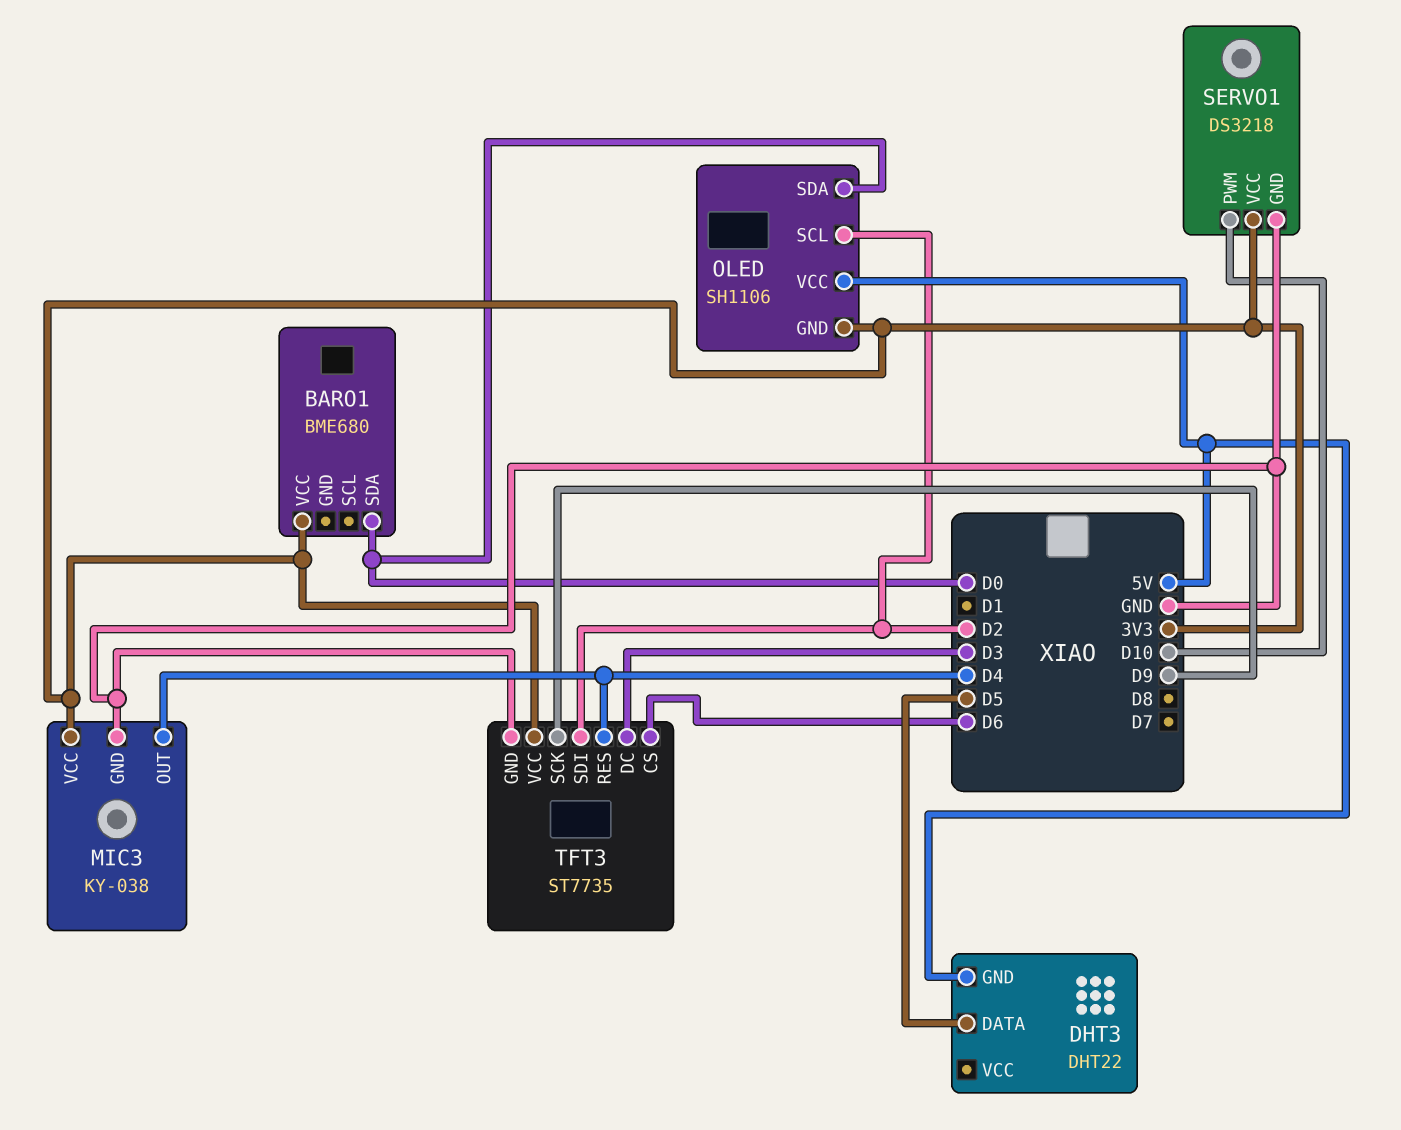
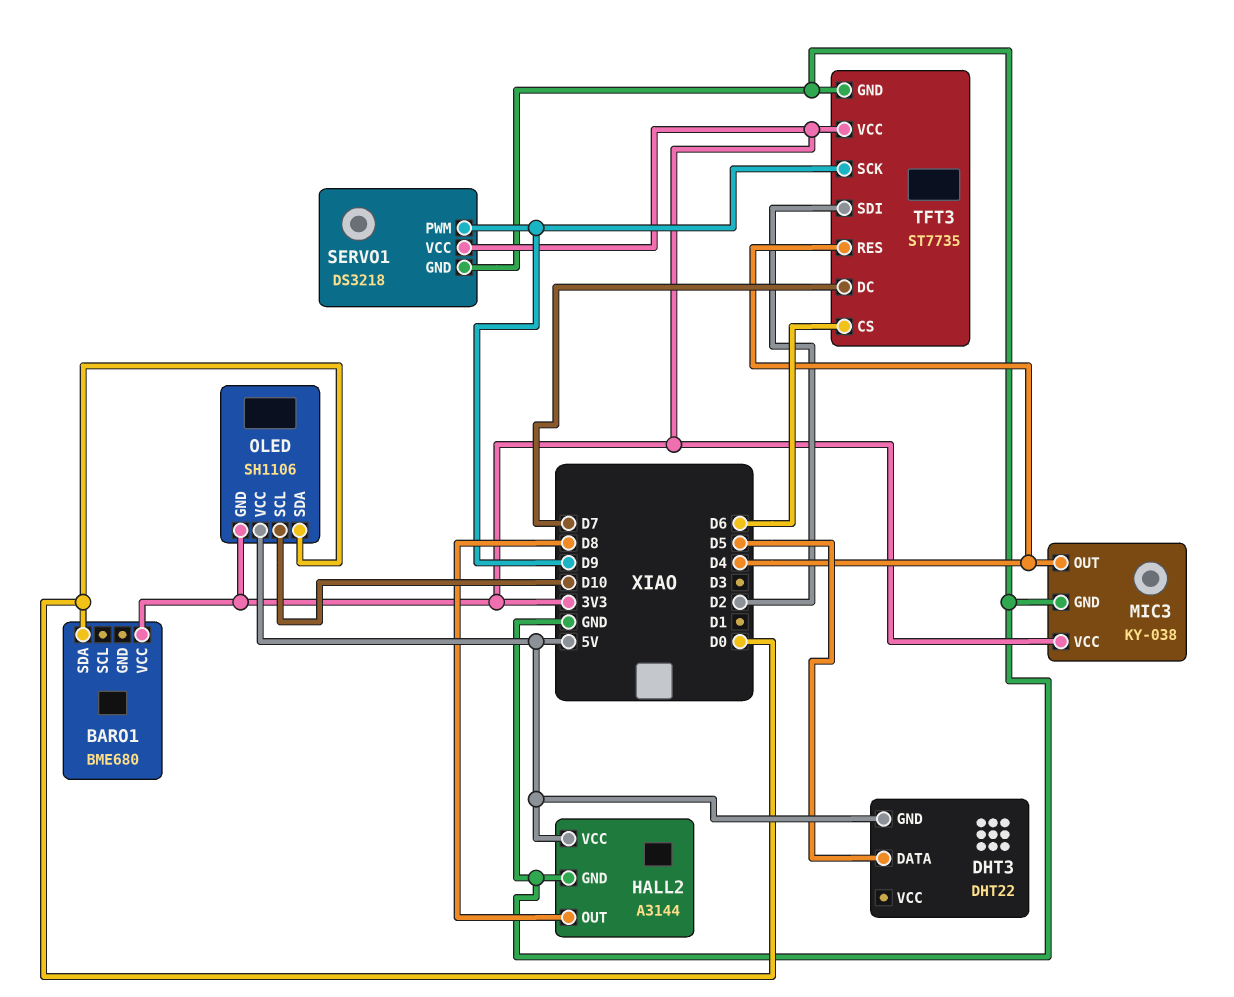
HALL2: none -> A3144
HALL2 pin GND: none -> GND
HALL2 pin OUT: none -> D8
HALL2 pin VCC: none -> 5V
OLED pin SCL: D2 -> D10
SERVO1 pin PWM: D10 -> D9
TFT3 pin DC: D3 -> D7

